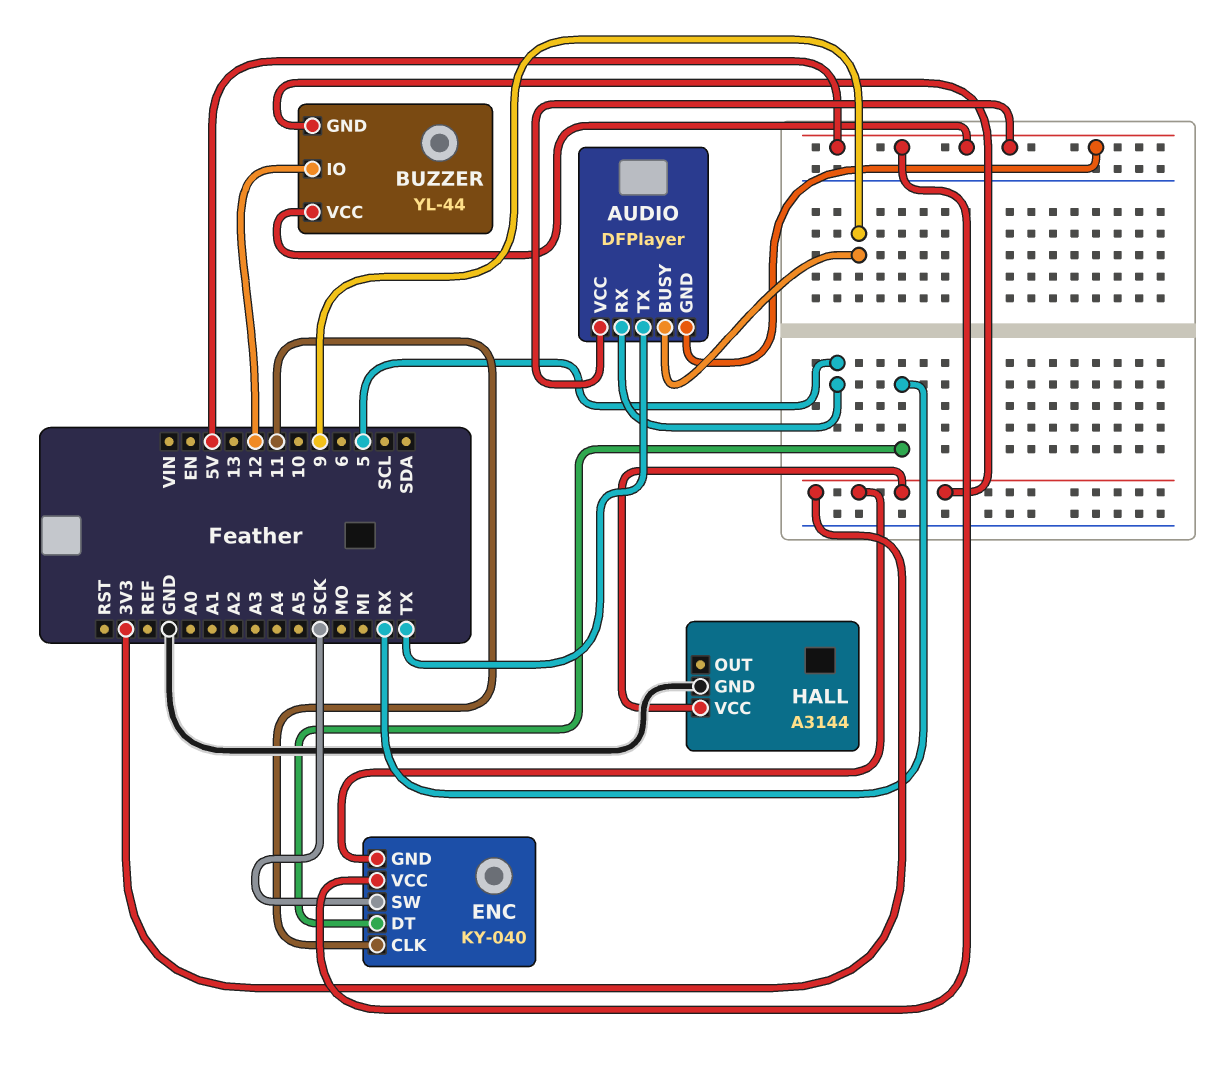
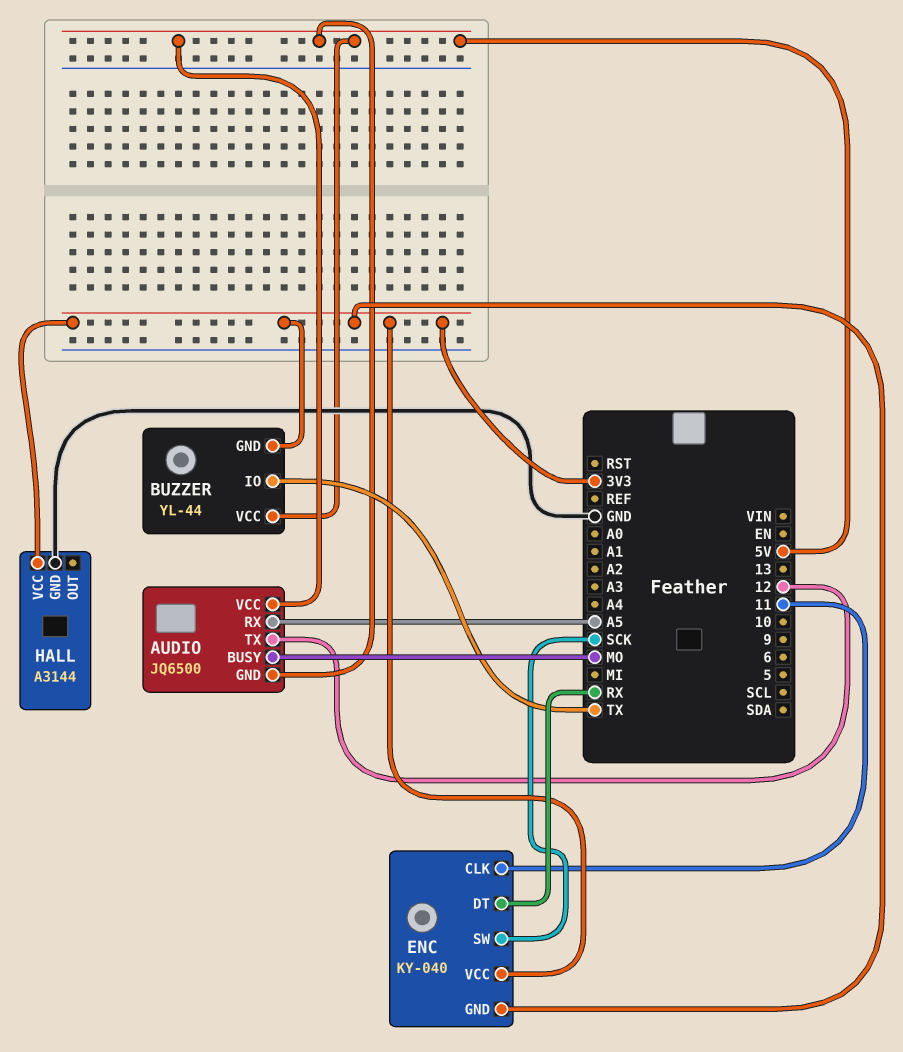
AUDIO: DFPlayer -> JQ6500
AUDIO pin BUSY: 9 -> MO
AUDIO pin RX: 5 -> A5
AUDIO pin TX: TX -> 12
BUZZER pin IO: 12 -> TX
ENC pin VCC: 5V -> 3V3

